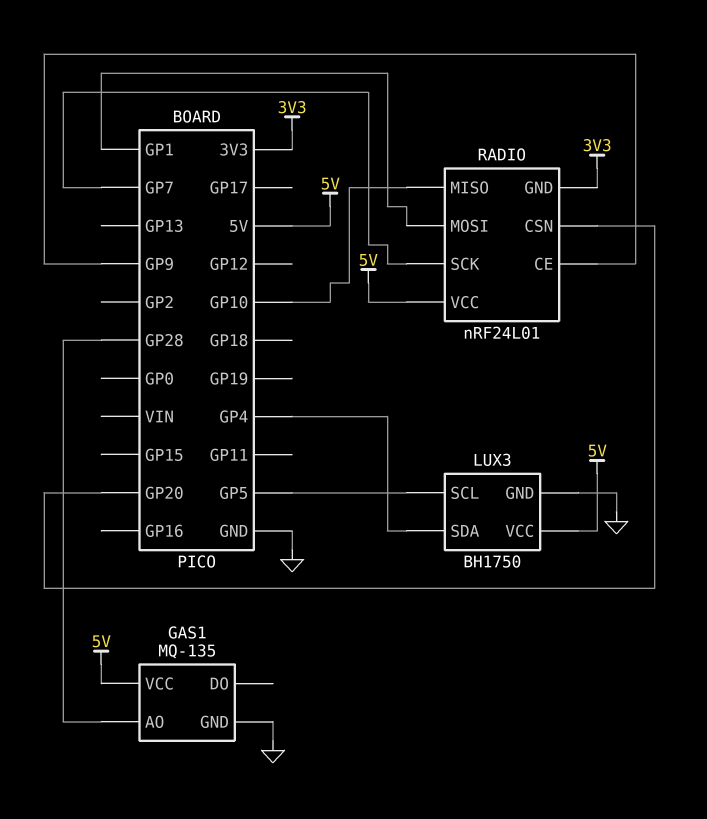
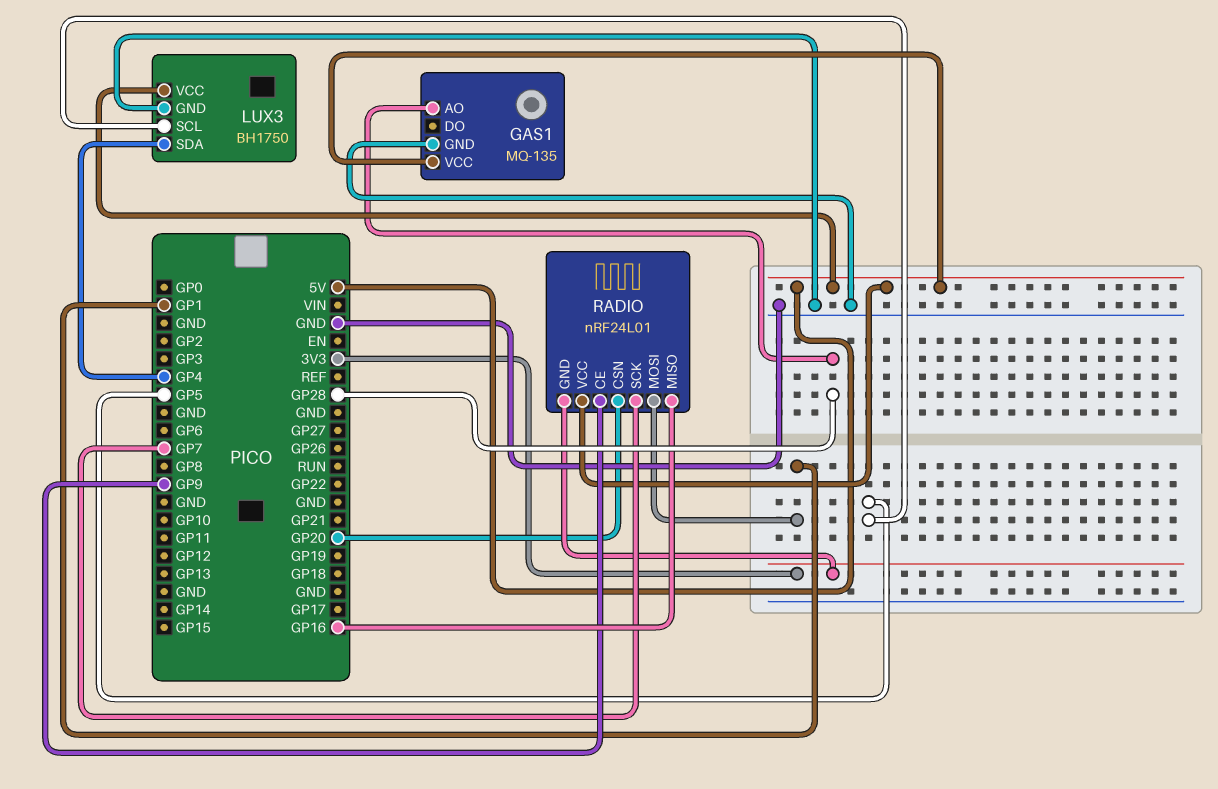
RADIO pin MISO: GP10 -> GP16

